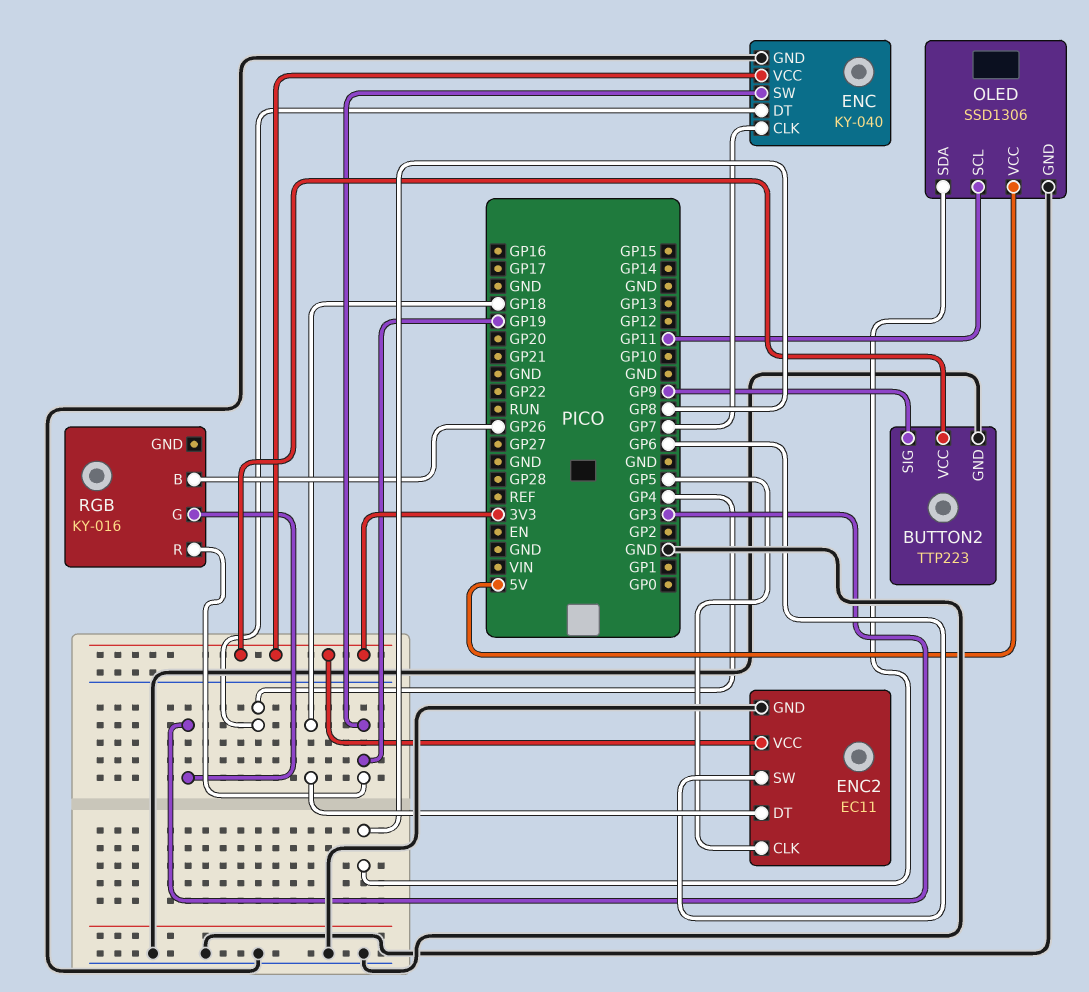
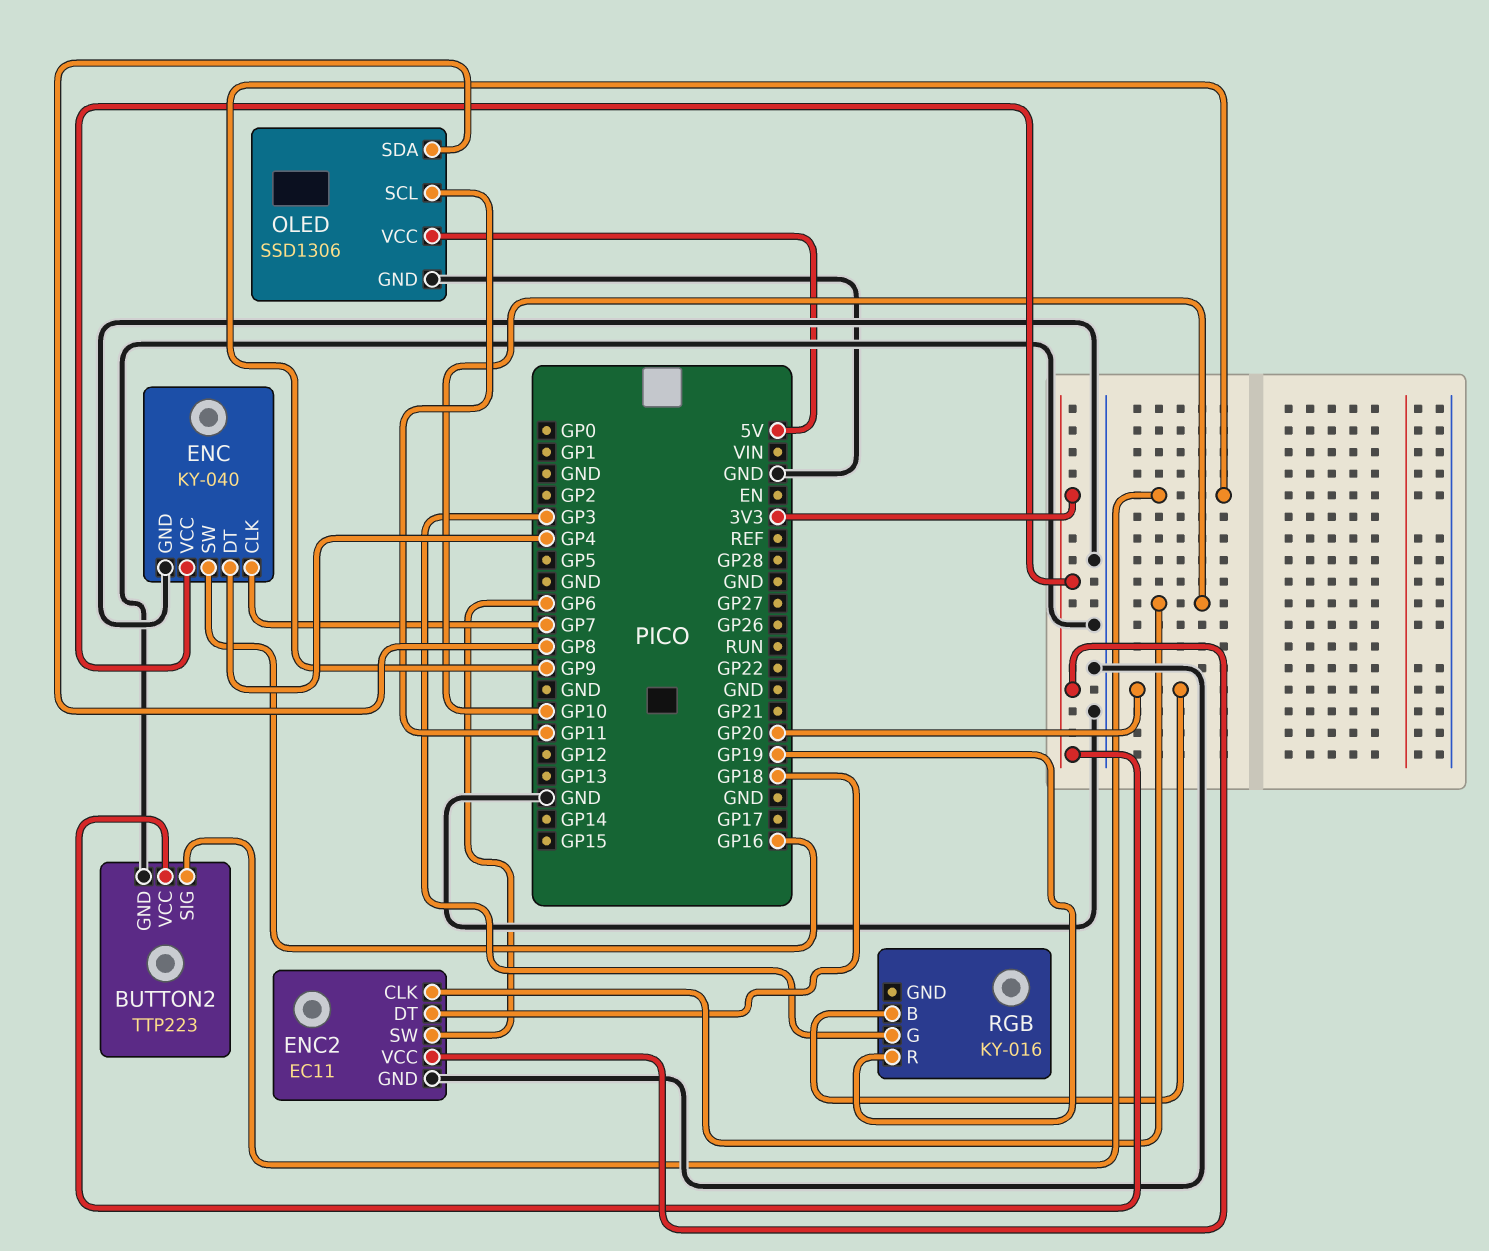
ENC pin SW: GP19 -> GP16
ENC2 pin CLK: GP5 -> GP10
RGB pin B: GP26 -> GP20

